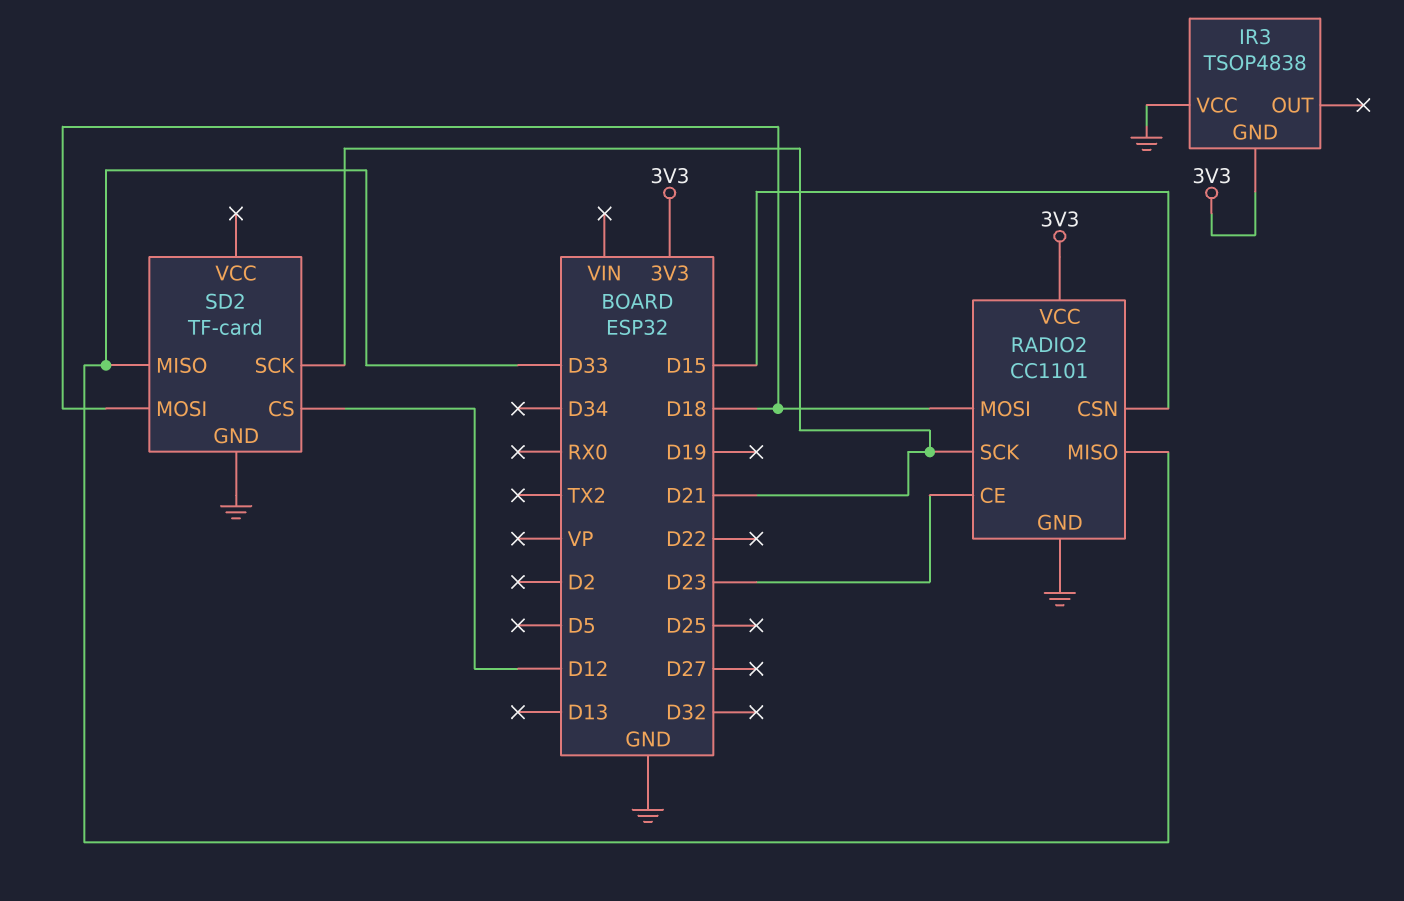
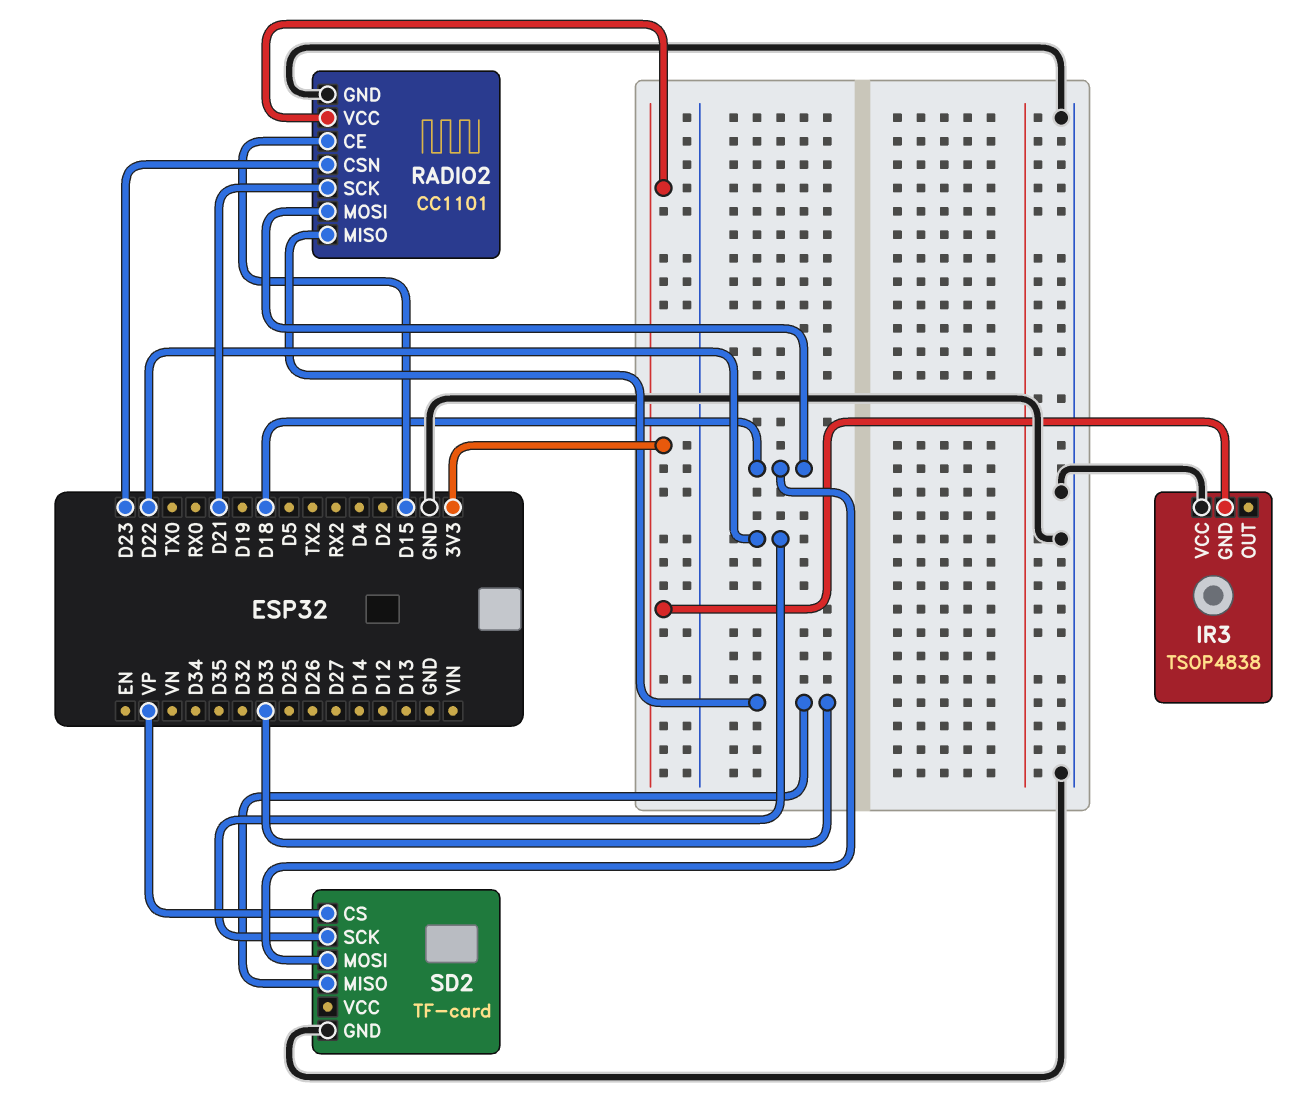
RADIO2 pin CE: D23 -> D15
RADIO2 pin CSN: D15 -> D23
SD2 pin CS: D12 -> VP
SD2 pin SCK: D21 -> D22

